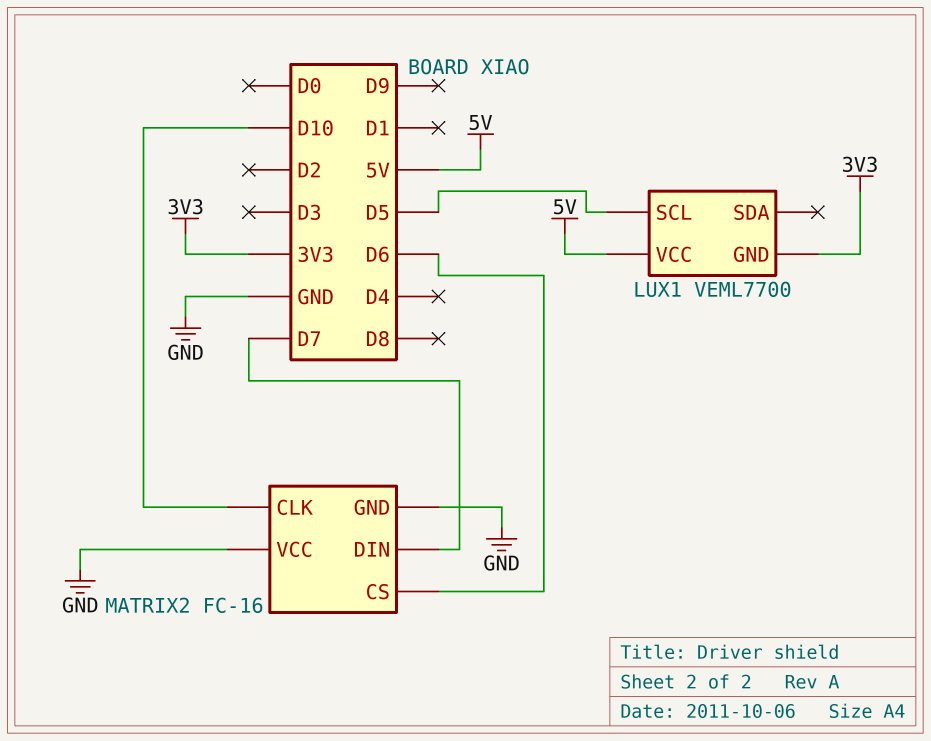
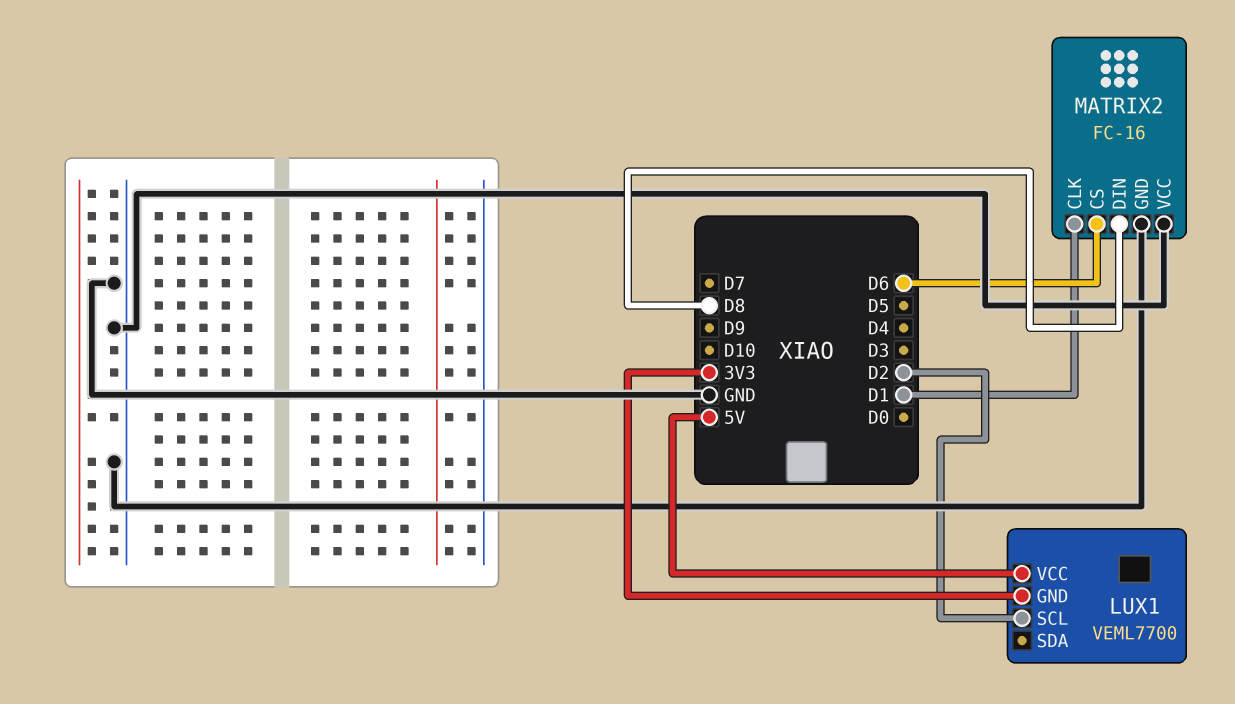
LUX1 pin SCL: D5 -> D2
MATRIX2 pin CLK: D10 -> D1
MATRIX2 pin DIN: D7 -> D8

